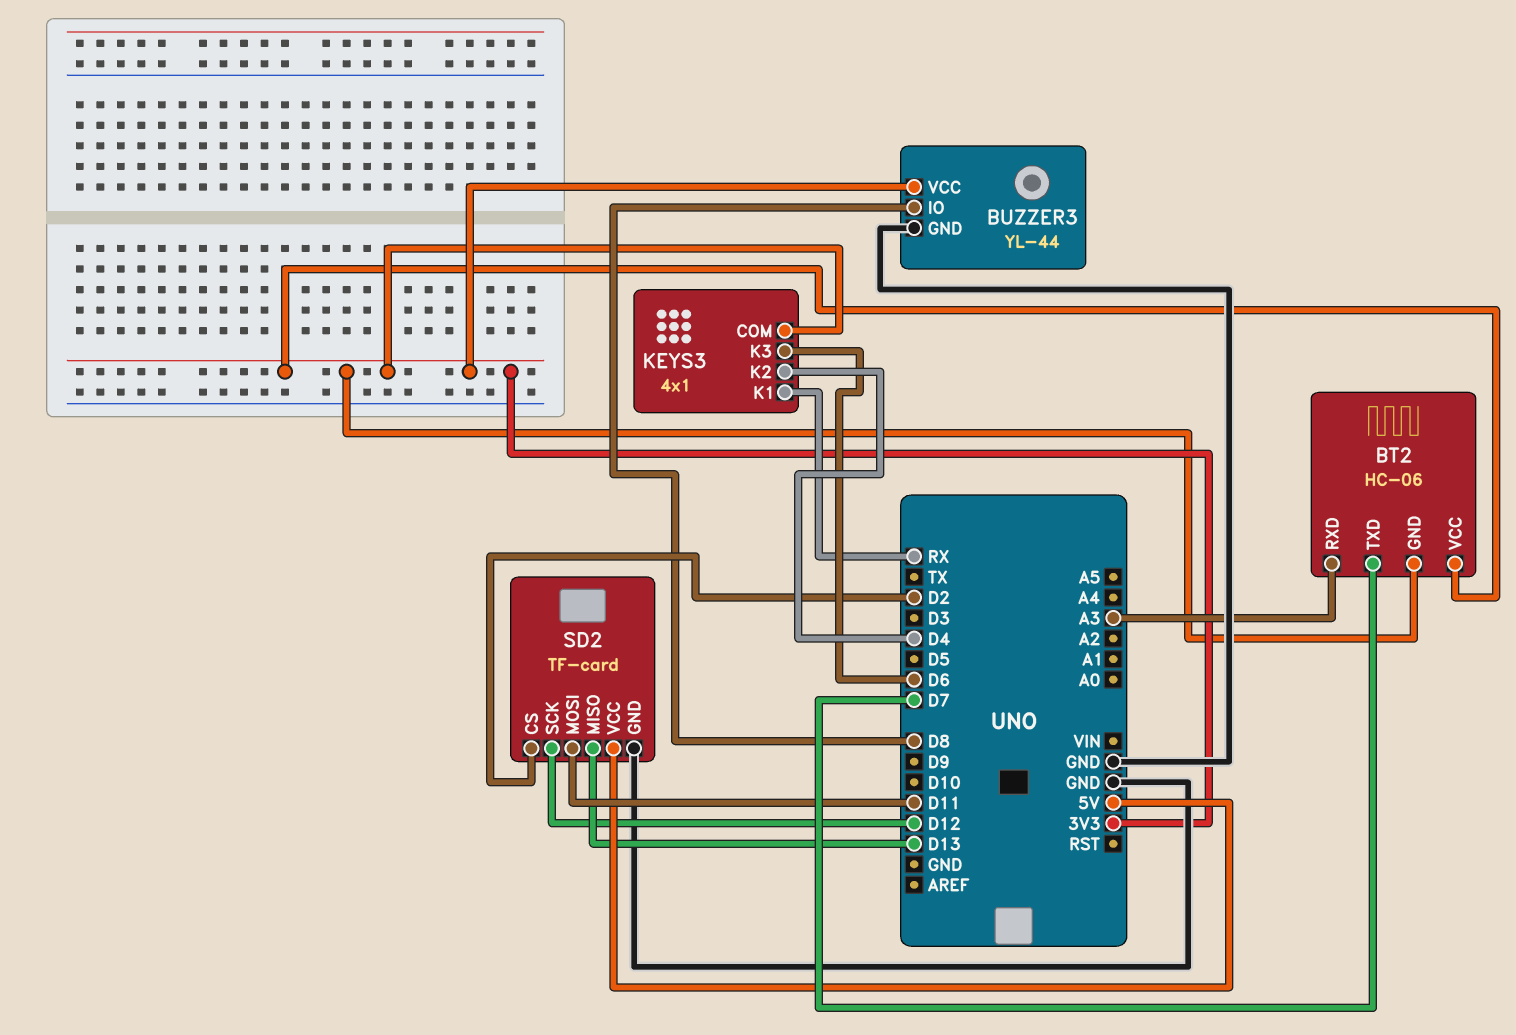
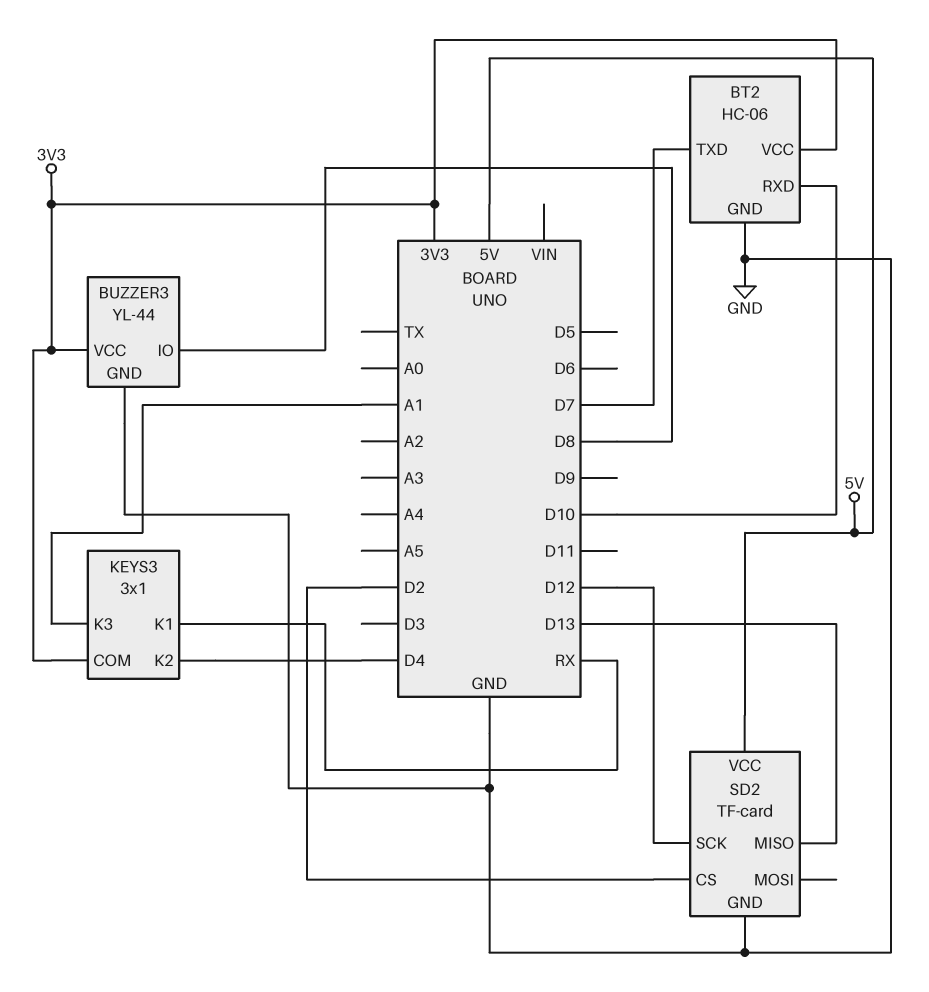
BT2 pin GND: 3V3 -> GND
BT2 pin RXD: A3 -> D10
KEYS3: 4x1 -> 3x1
KEYS3 pin K3: D6 -> A1
SD2 pin MOSI: D11 -> none

